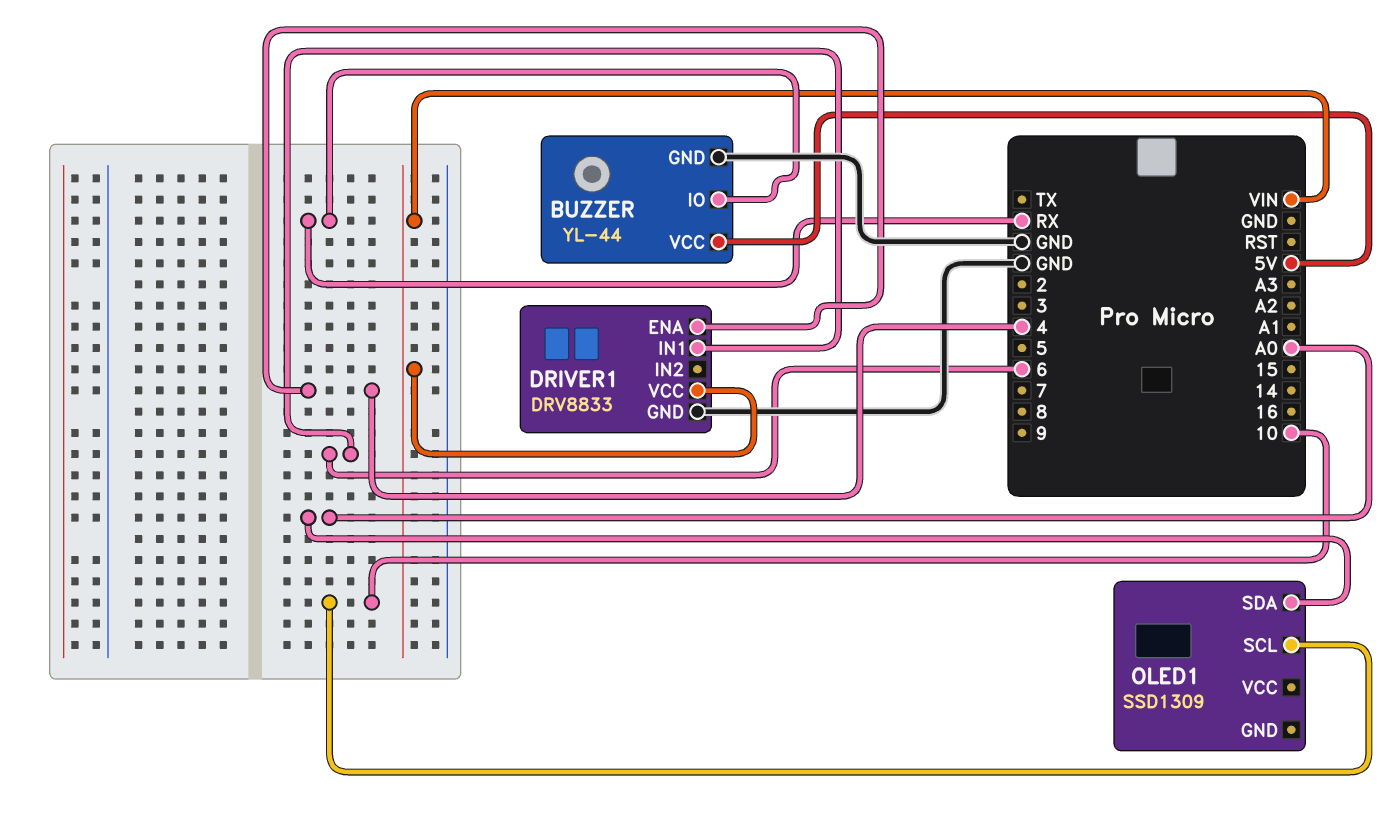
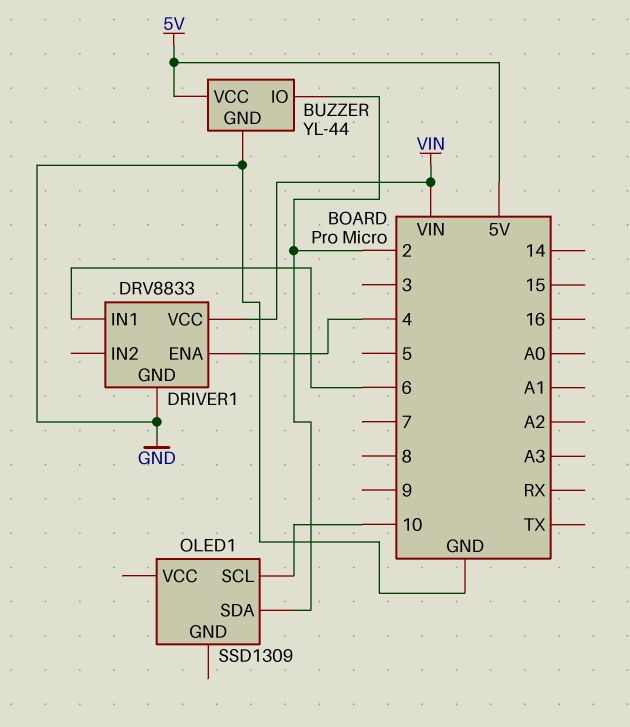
BUZZER pin IO: RX -> 2
OLED1 pin SDA: A0 -> 2

